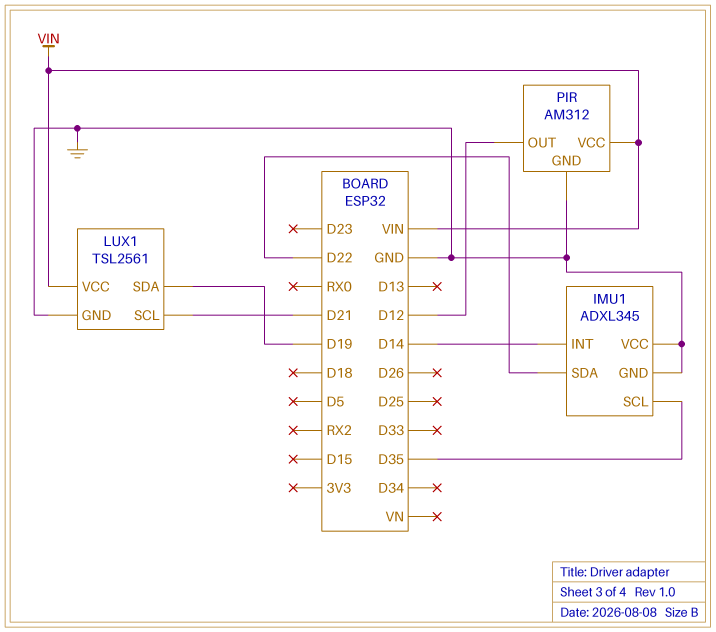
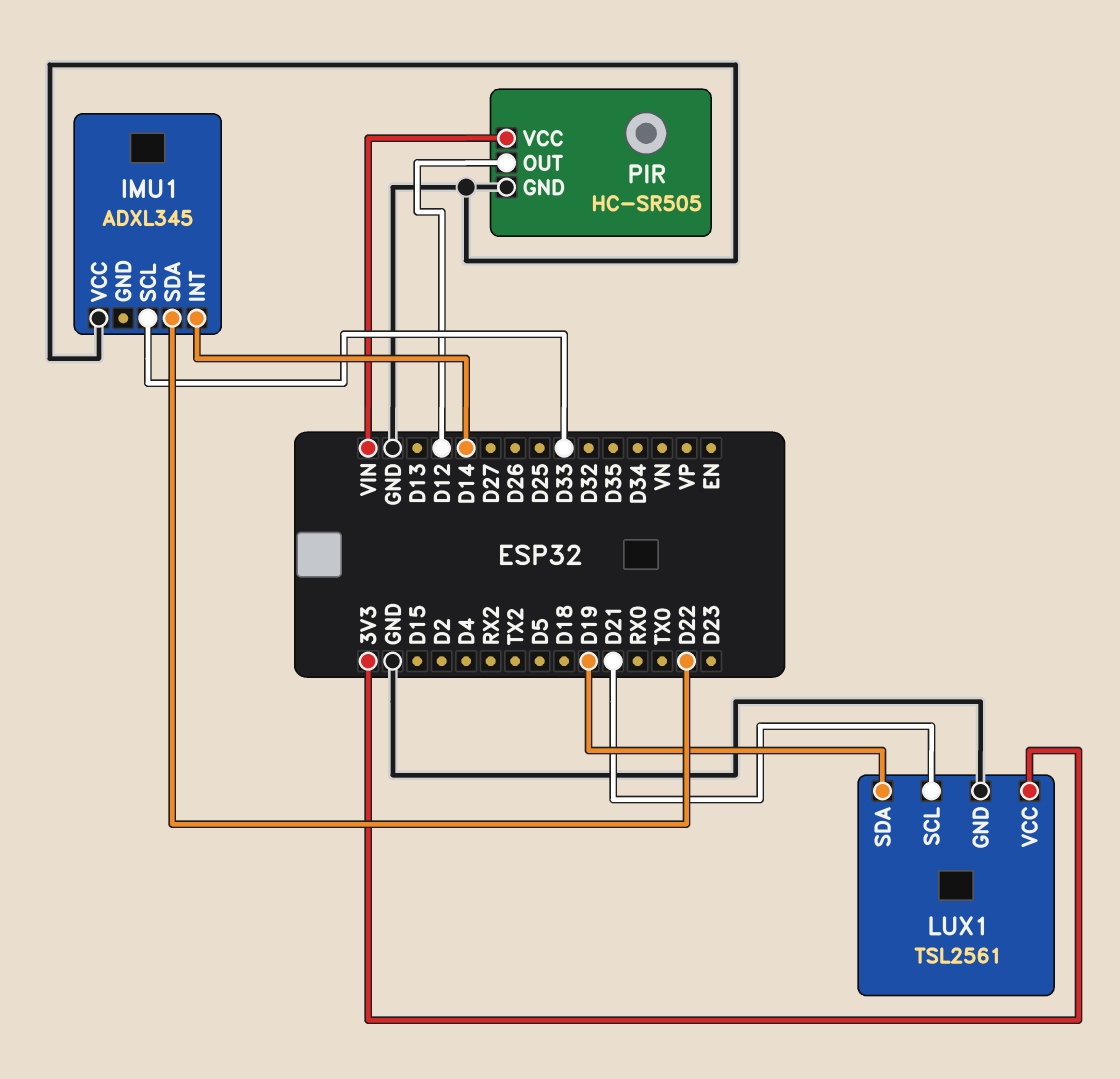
IMU1 pin GND: GND -> none
IMU1 pin SCL: D35 -> D33
LUX1 pin VCC: VIN -> 3V3
PIR: AM312 -> HC-SR505

